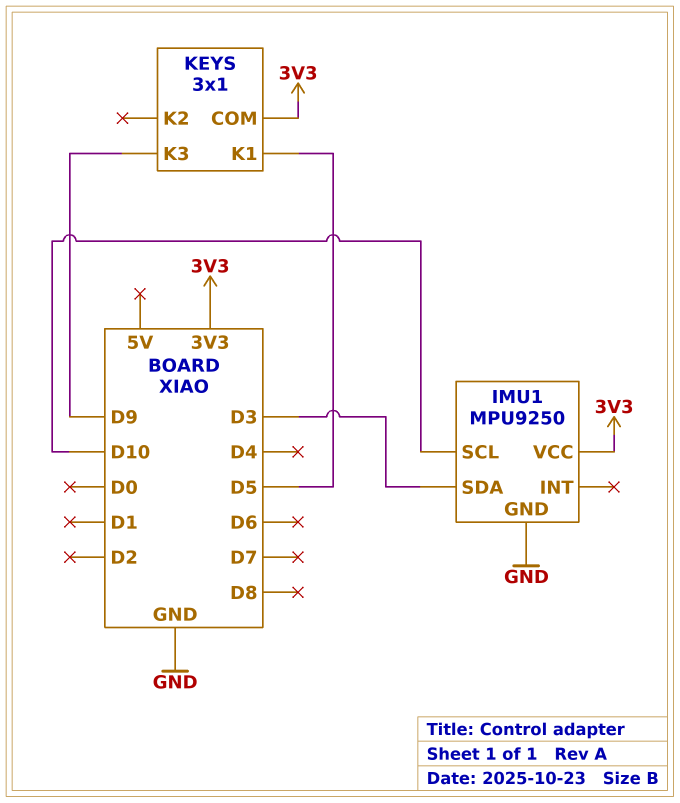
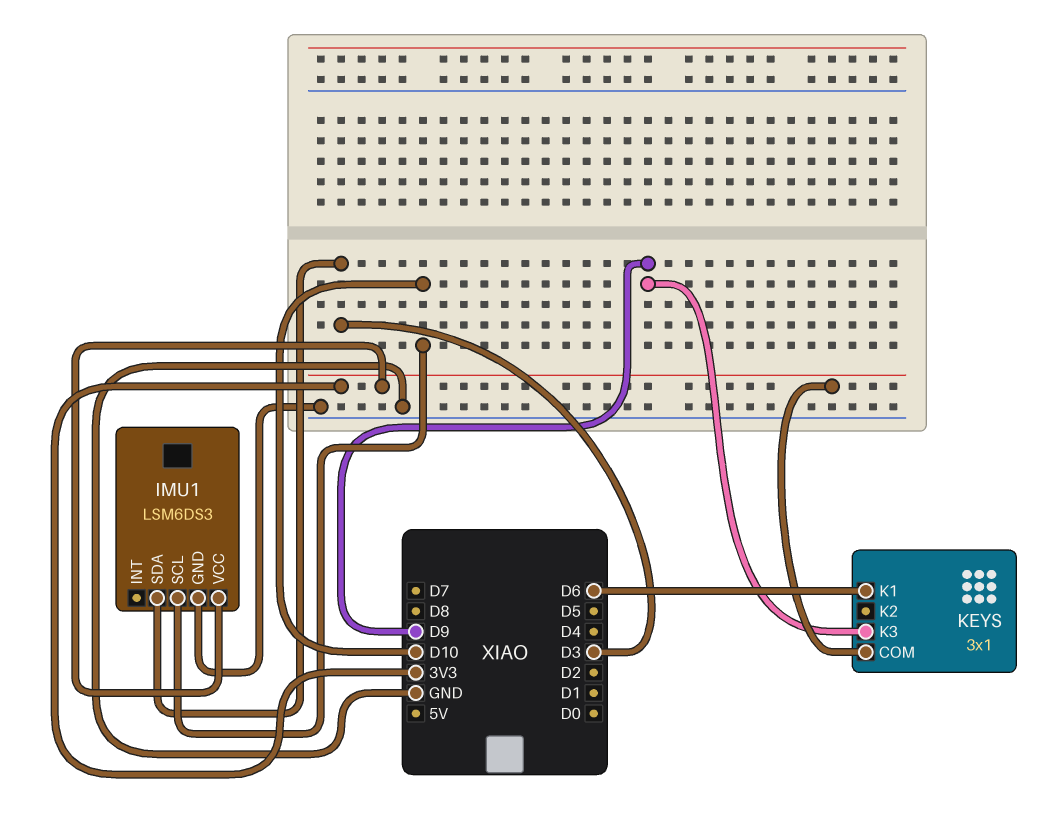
IMU1: MPU9250 -> LSM6DS3
KEYS pin K1: D5 -> D6

